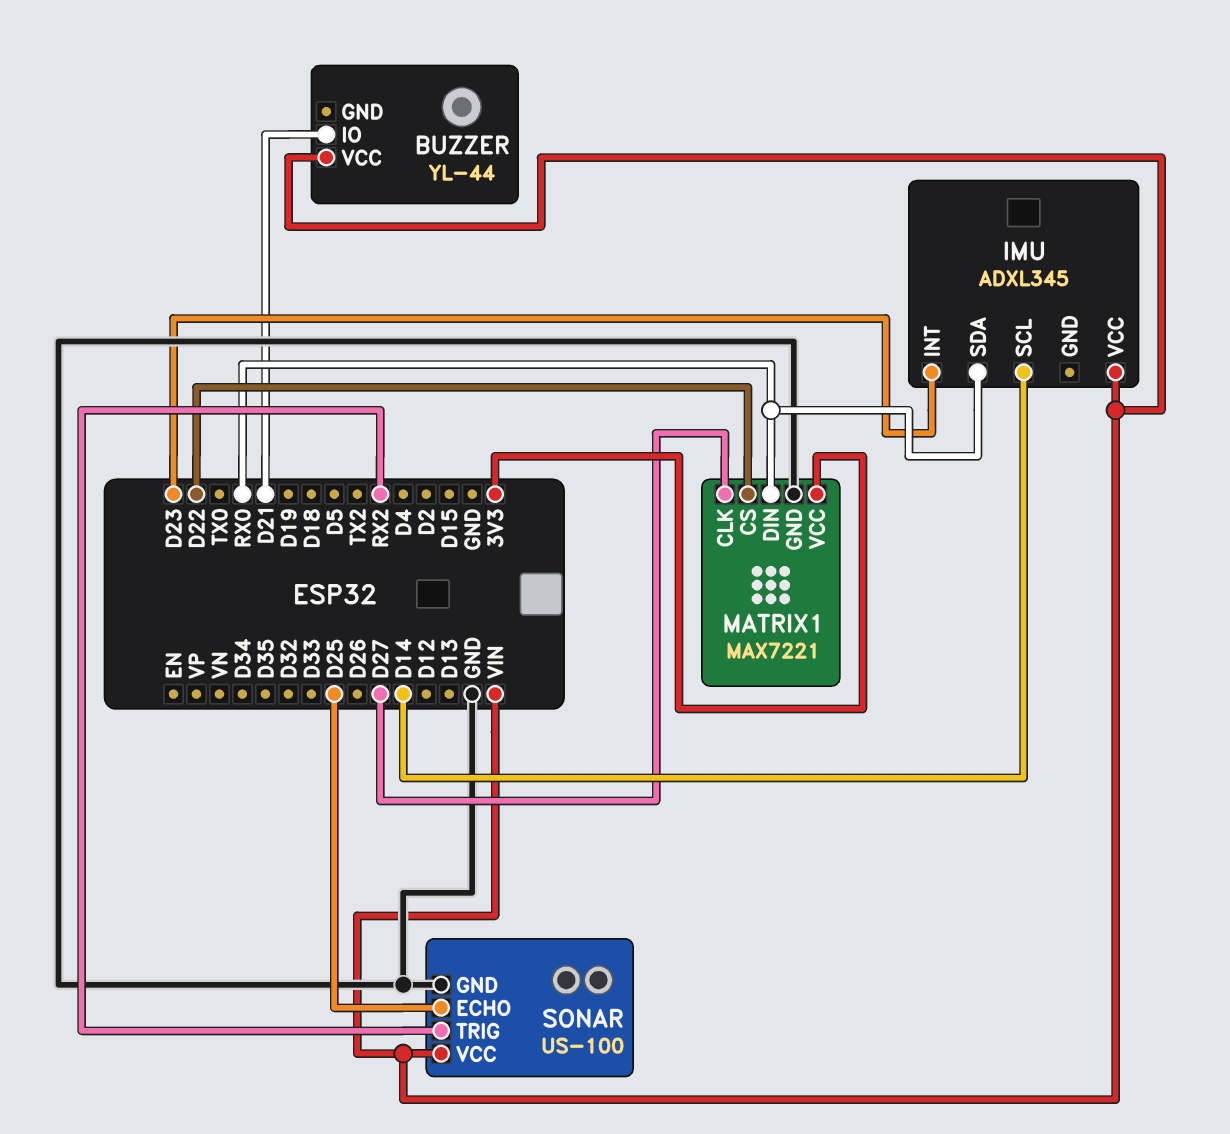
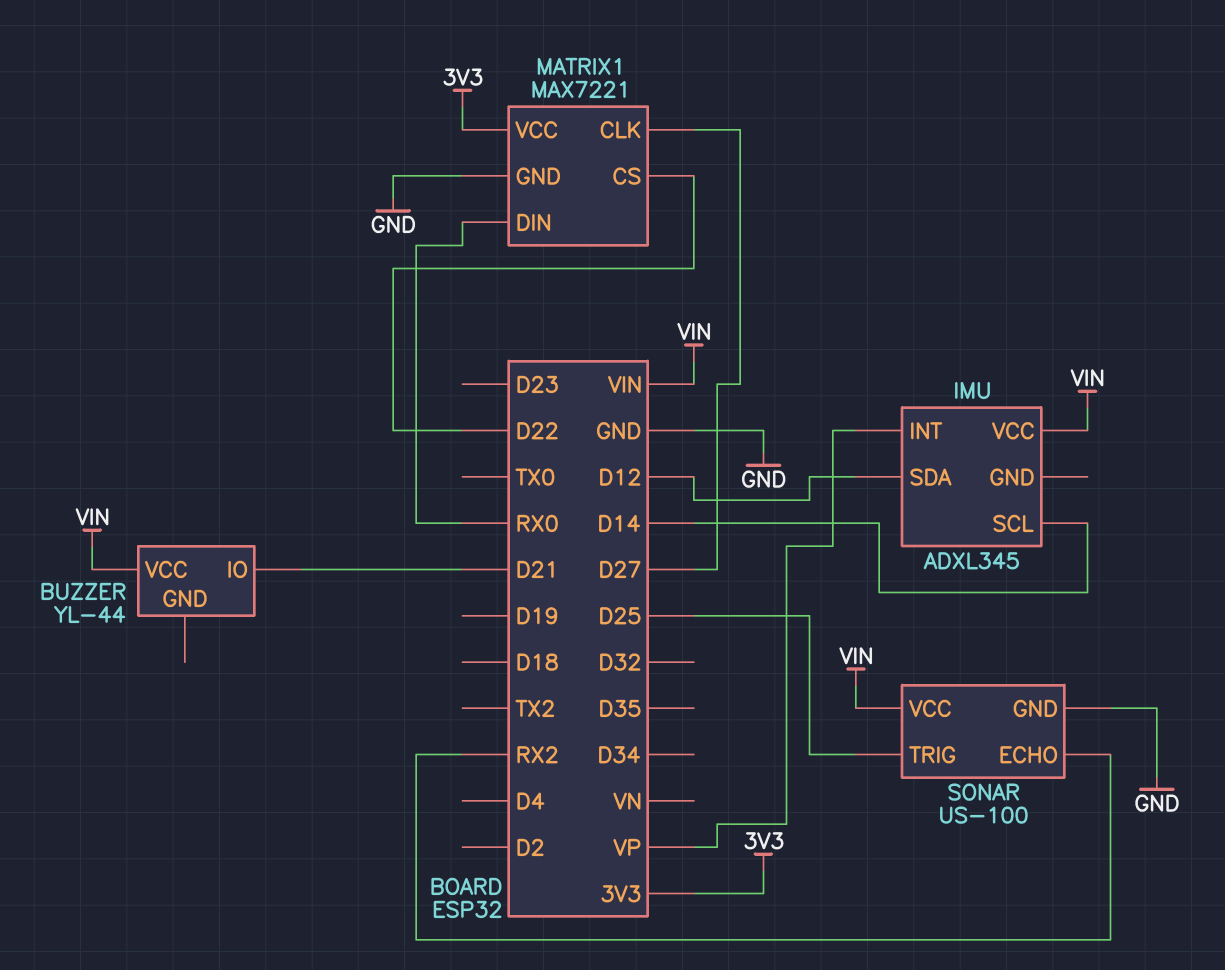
IMU pin INT: D23 -> VP
IMU pin SDA: RX0 -> D12
SONAR pin ECHO: D25 -> RX2
SONAR pin TRIG: RX2 -> D25

